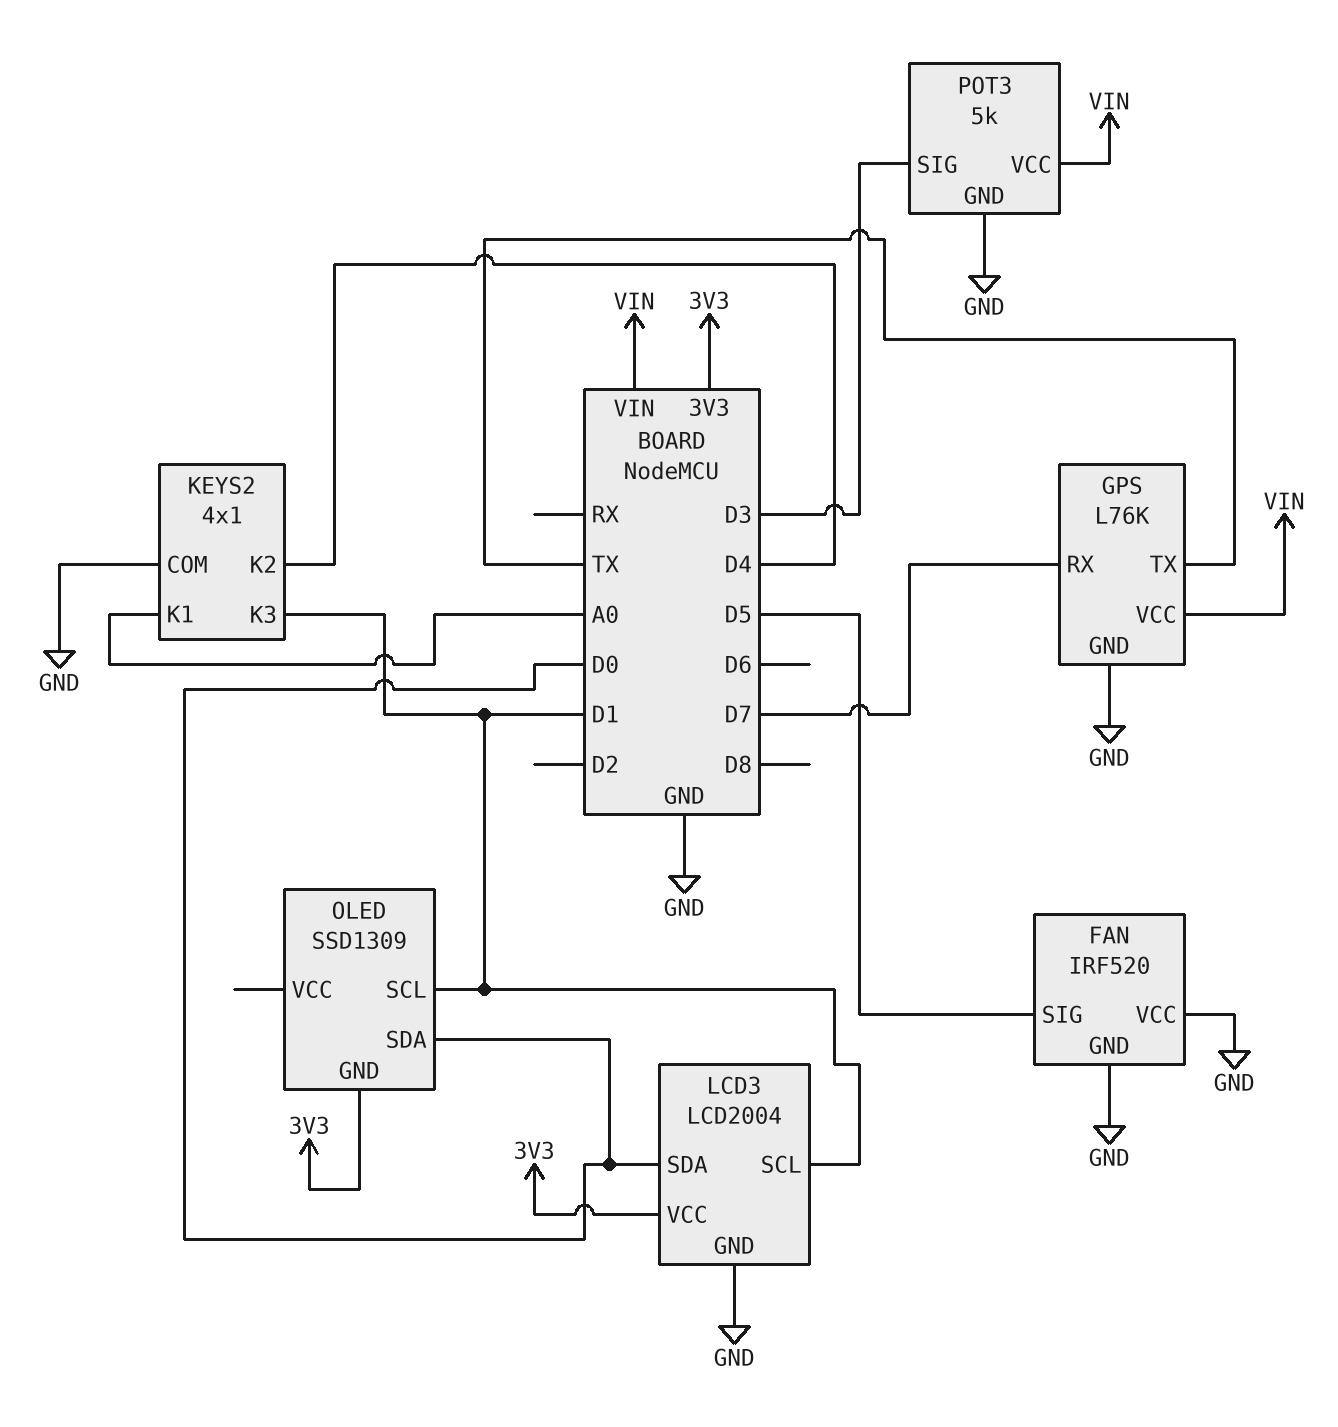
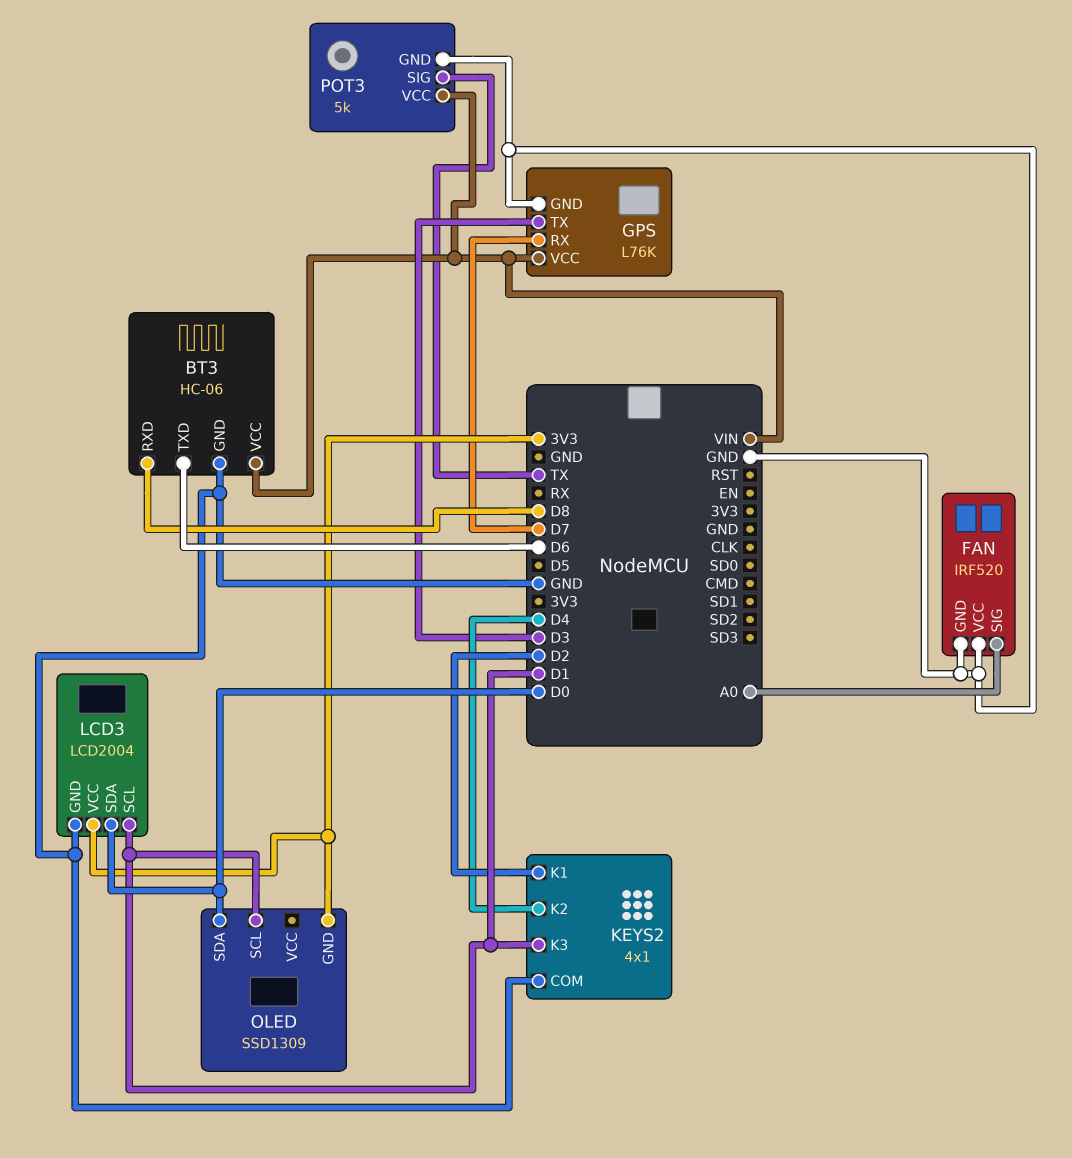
BT3: none -> HC-06
BT3 pin GND: none -> GND
BT3 pin RXD: none -> D8
BT3 pin TXD: none -> D6
BT3 pin VCC: none -> VIN
FAN pin SIG: D5 -> A0
GPS pin TX: TX -> D3
KEYS2 pin K1: A0 -> D2
POT3 pin SIG: D3 -> TX

